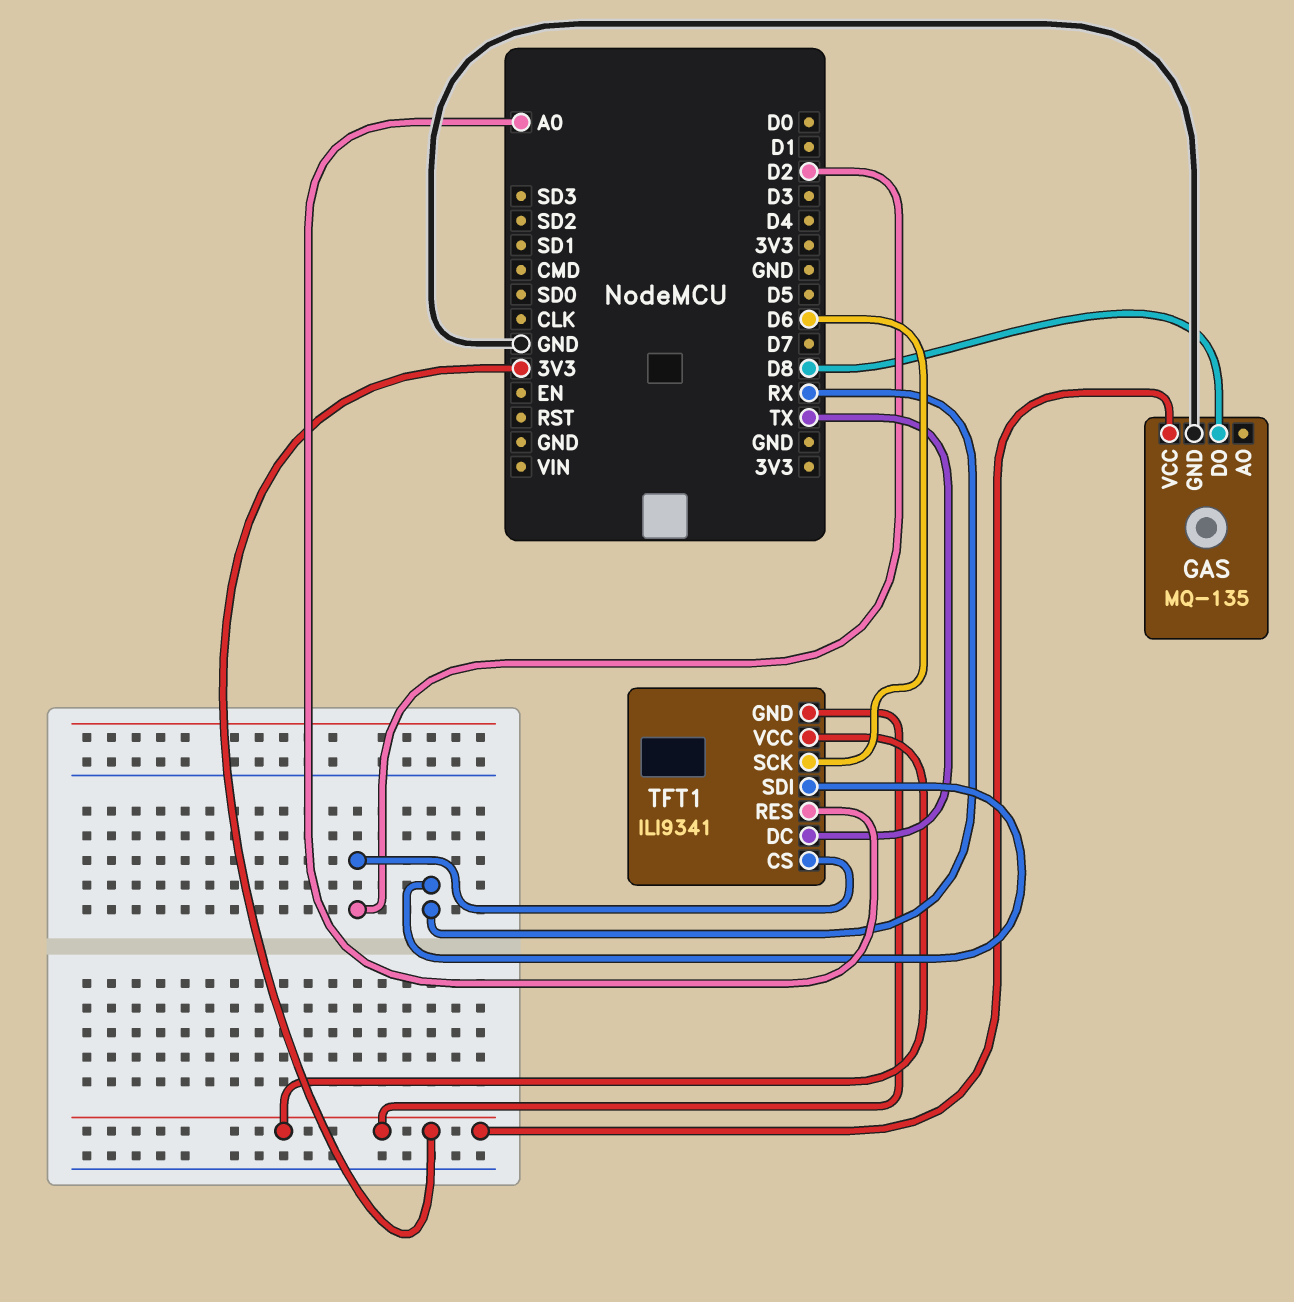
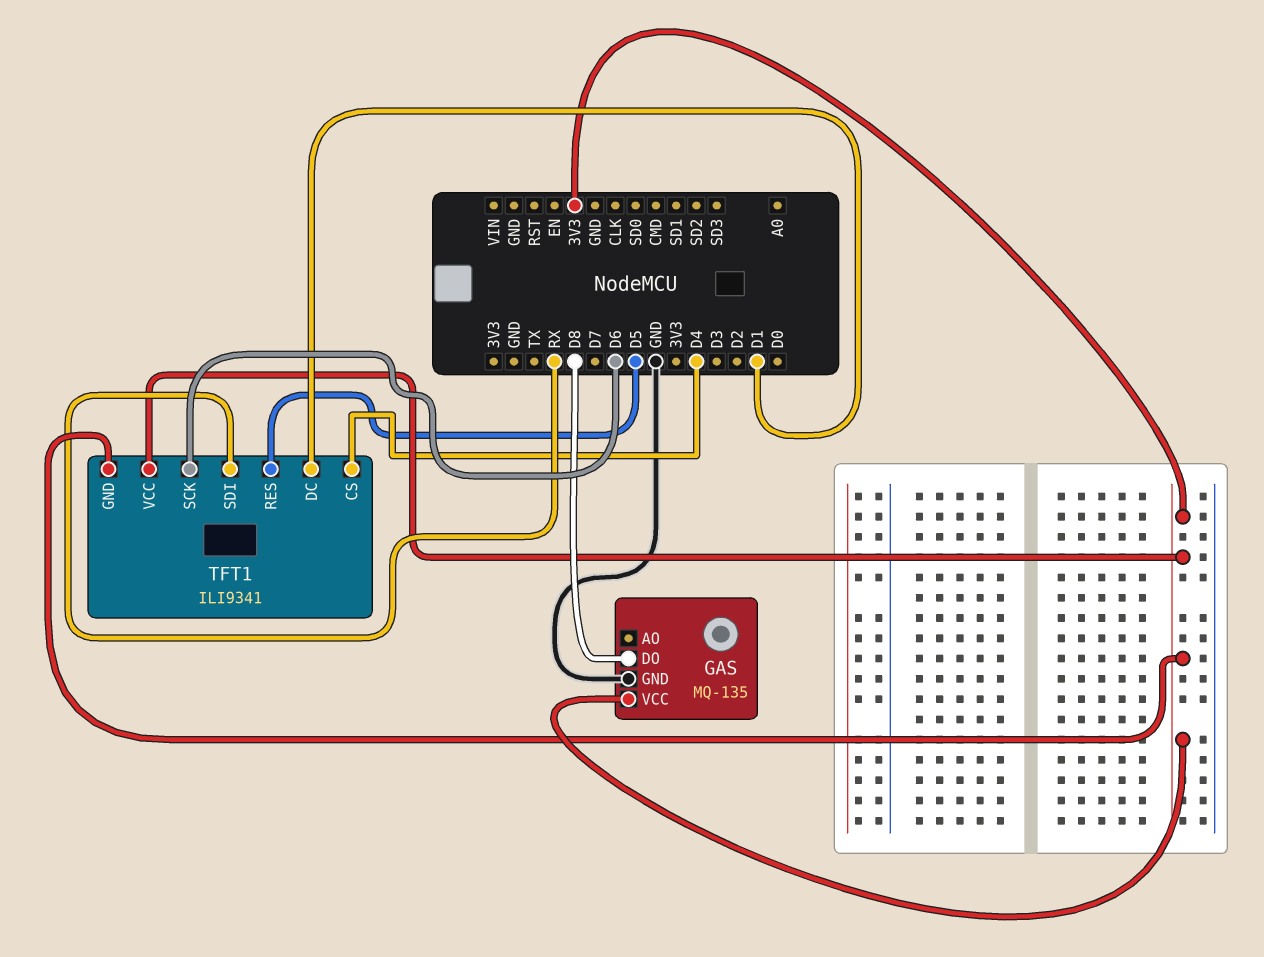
TFT1 pin CS: D2 -> D4
TFT1 pin DC: TX -> D1
TFT1 pin RES: A0 -> D5

